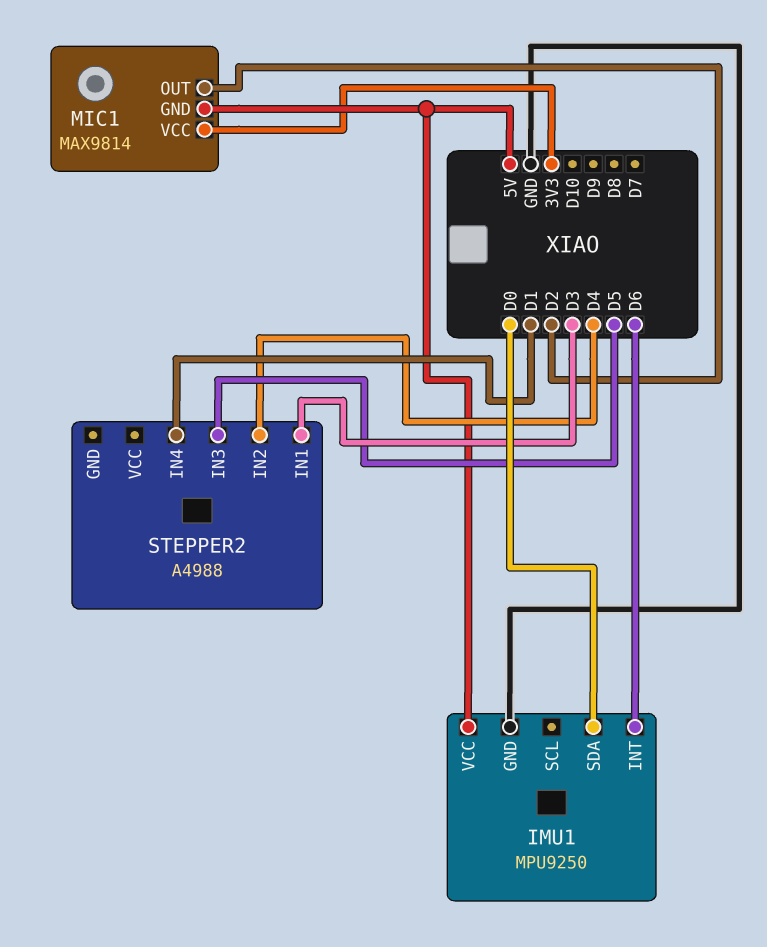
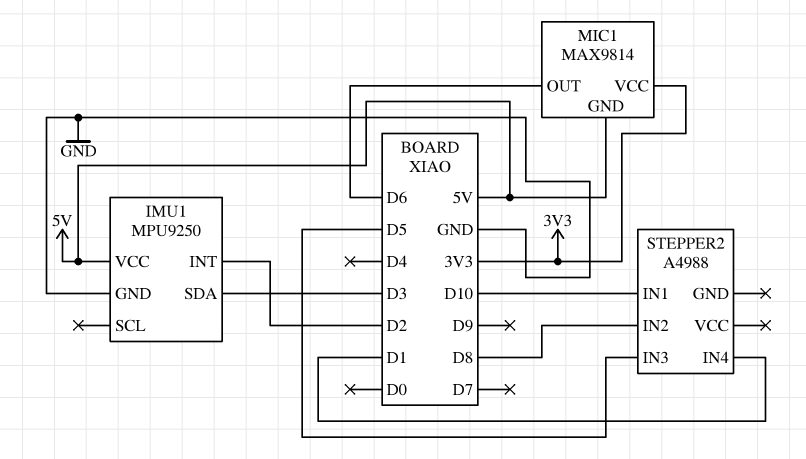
IMU1 pin INT: D6 -> D2
IMU1 pin SDA: D0 -> D3
MIC1 pin OUT: D2 -> D6
STEPPER2 pin IN1: D3 -> D10
STEPPER2 pin IN2: D4 -> D8

